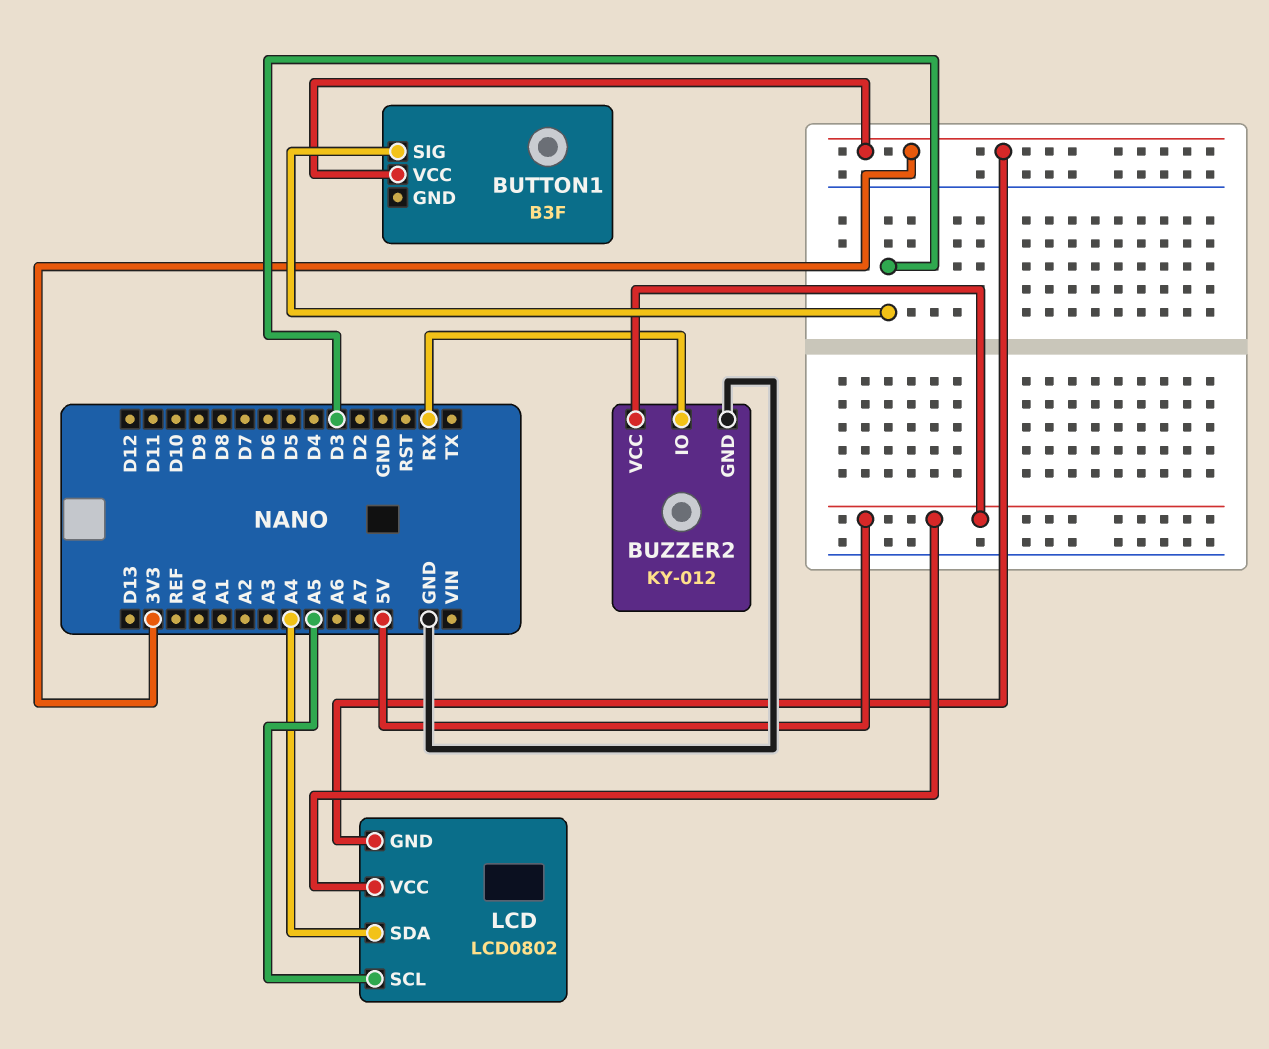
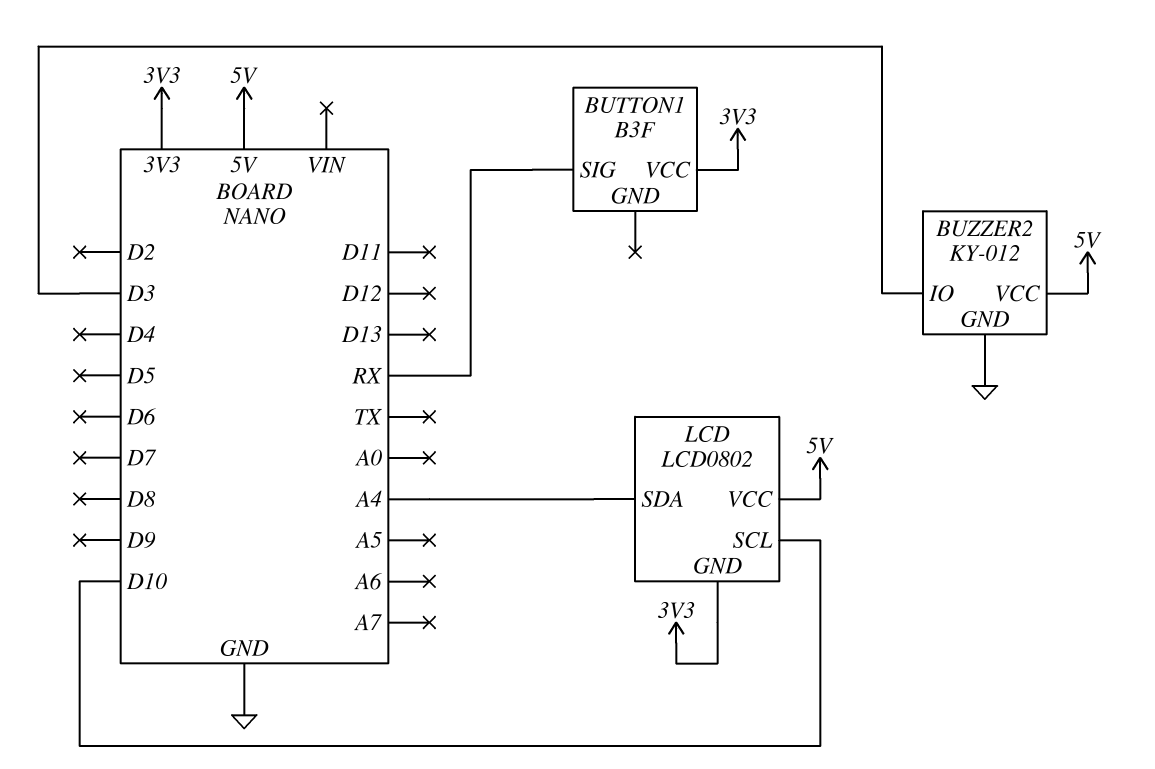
BUTTON1 pin SIG: D3 -> RX
BUZZER2 pin IO: RX -> D3
LCD pin SCL: A5 -> D10

